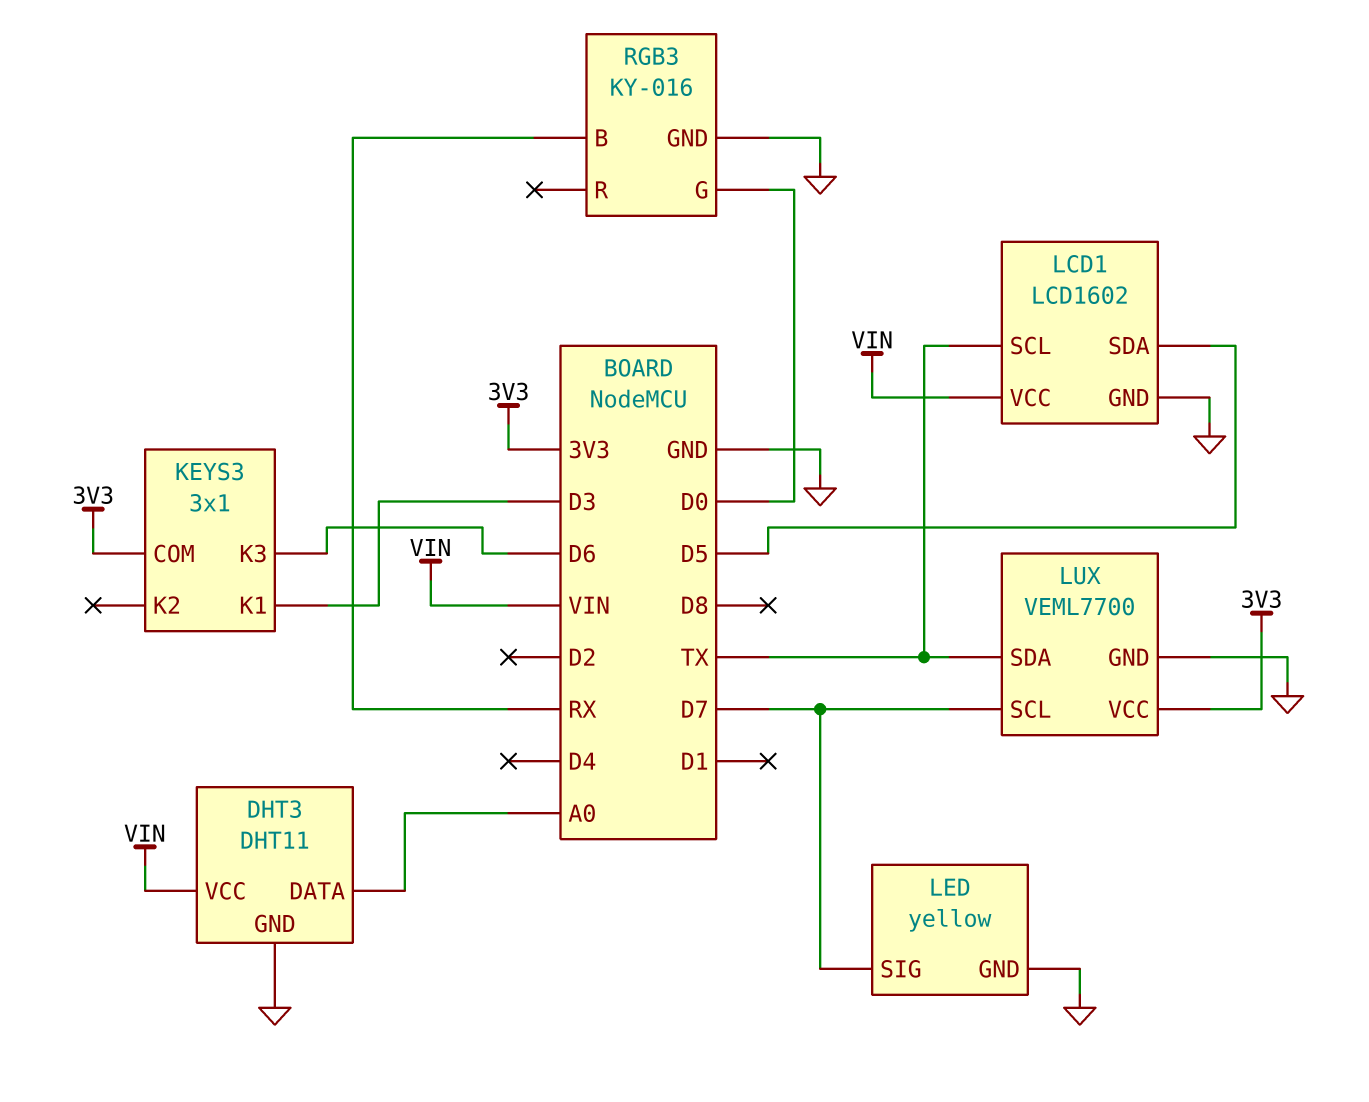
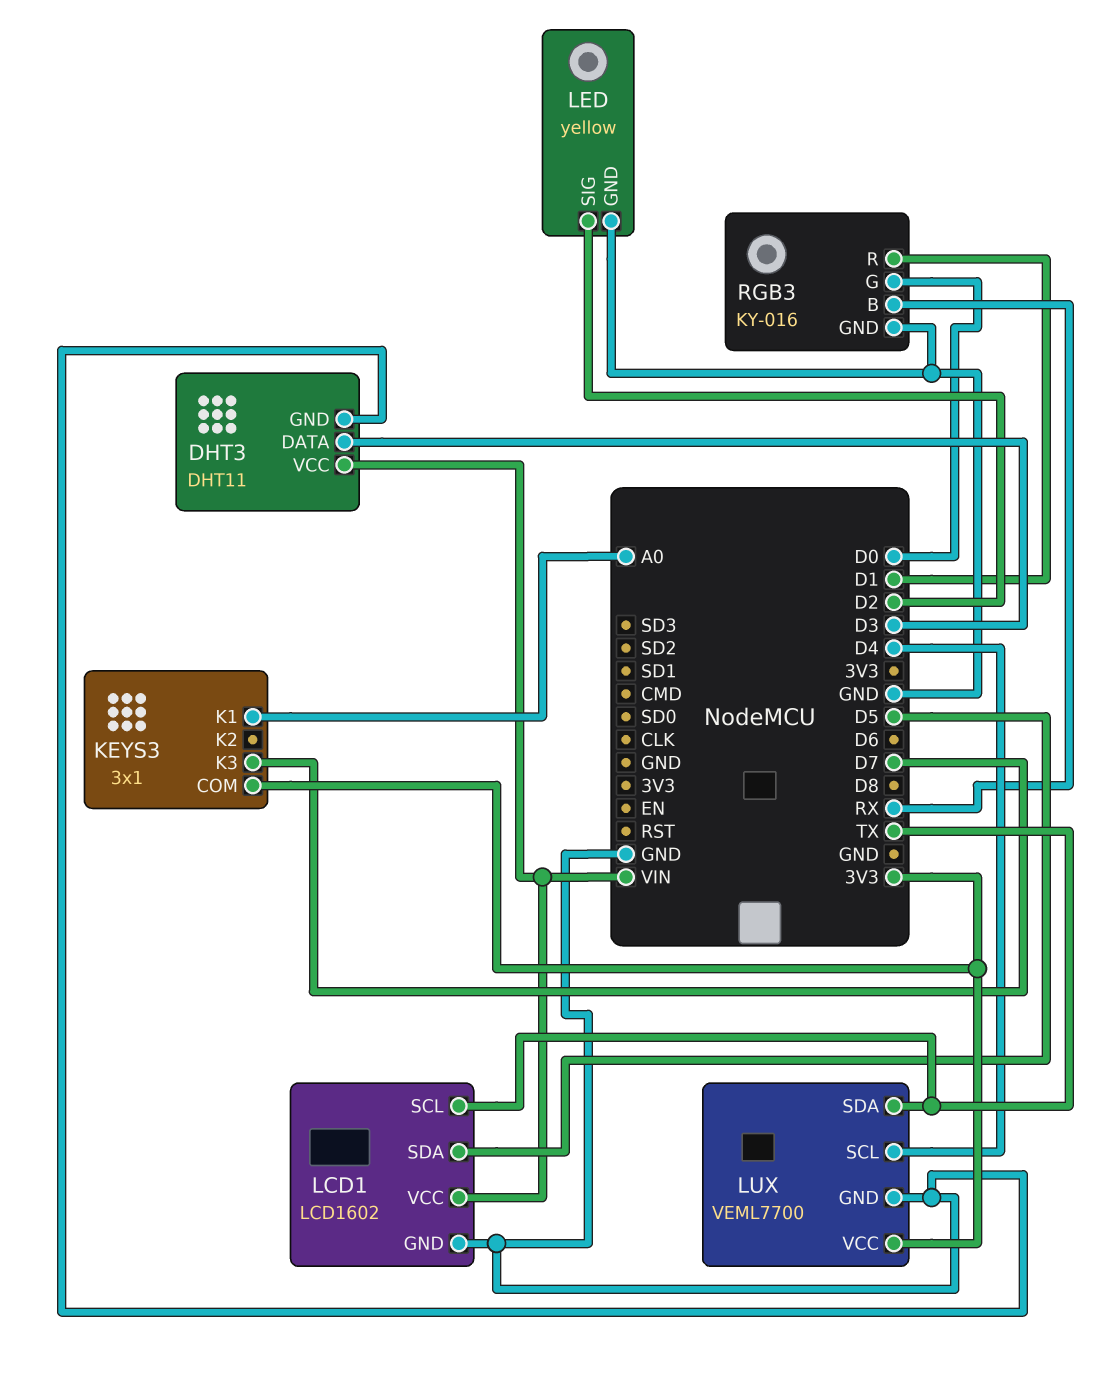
DHT3 pin DATA: A0 -> D3
KEYS3 pin K1: D3 -> A0
KEYS3 pin K3: D6 -> D7
LED pin SIG: D7 -> D2
LUX pin SCL: D7 -> D4
RGB3 pin R: none -> D1

